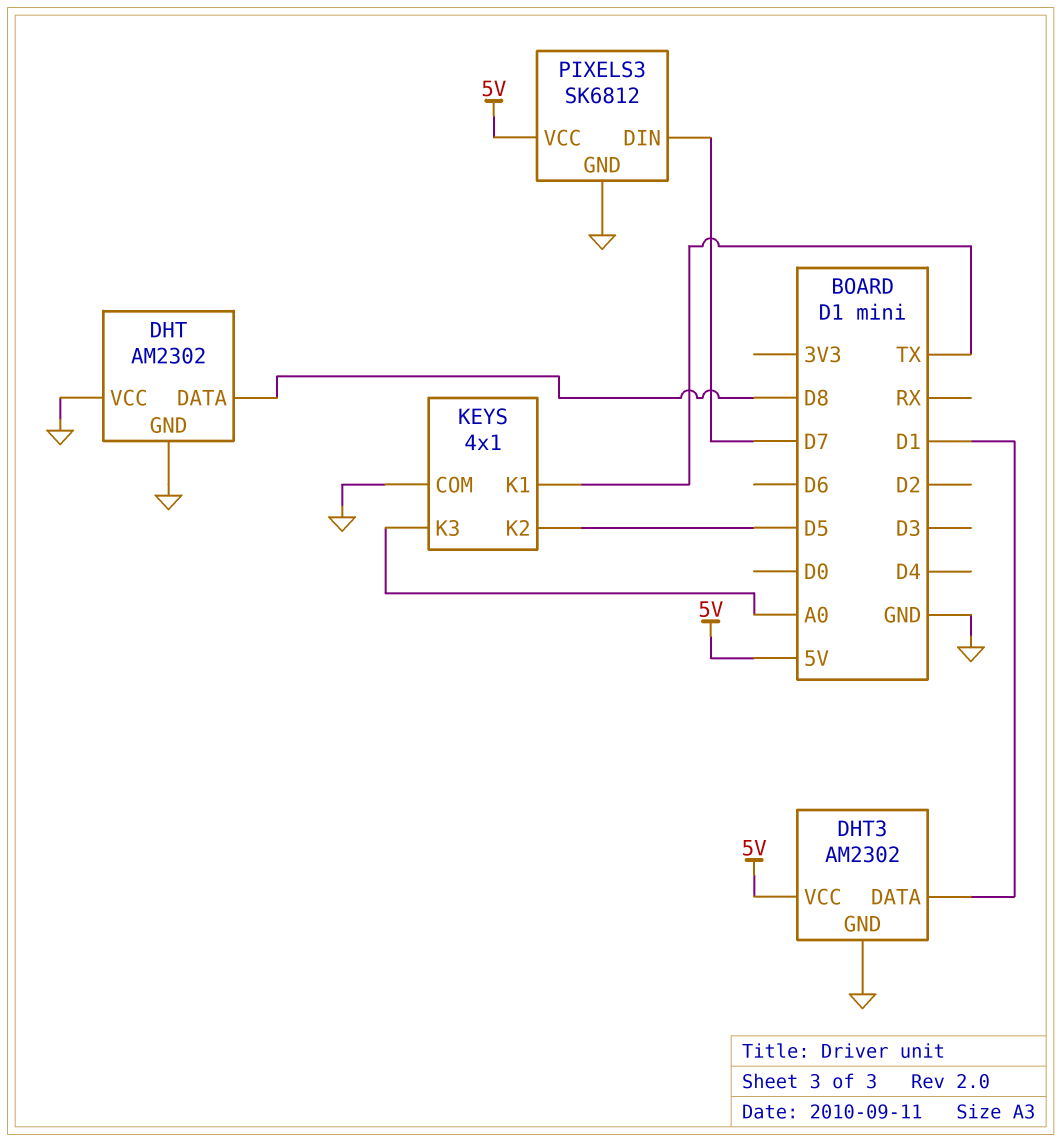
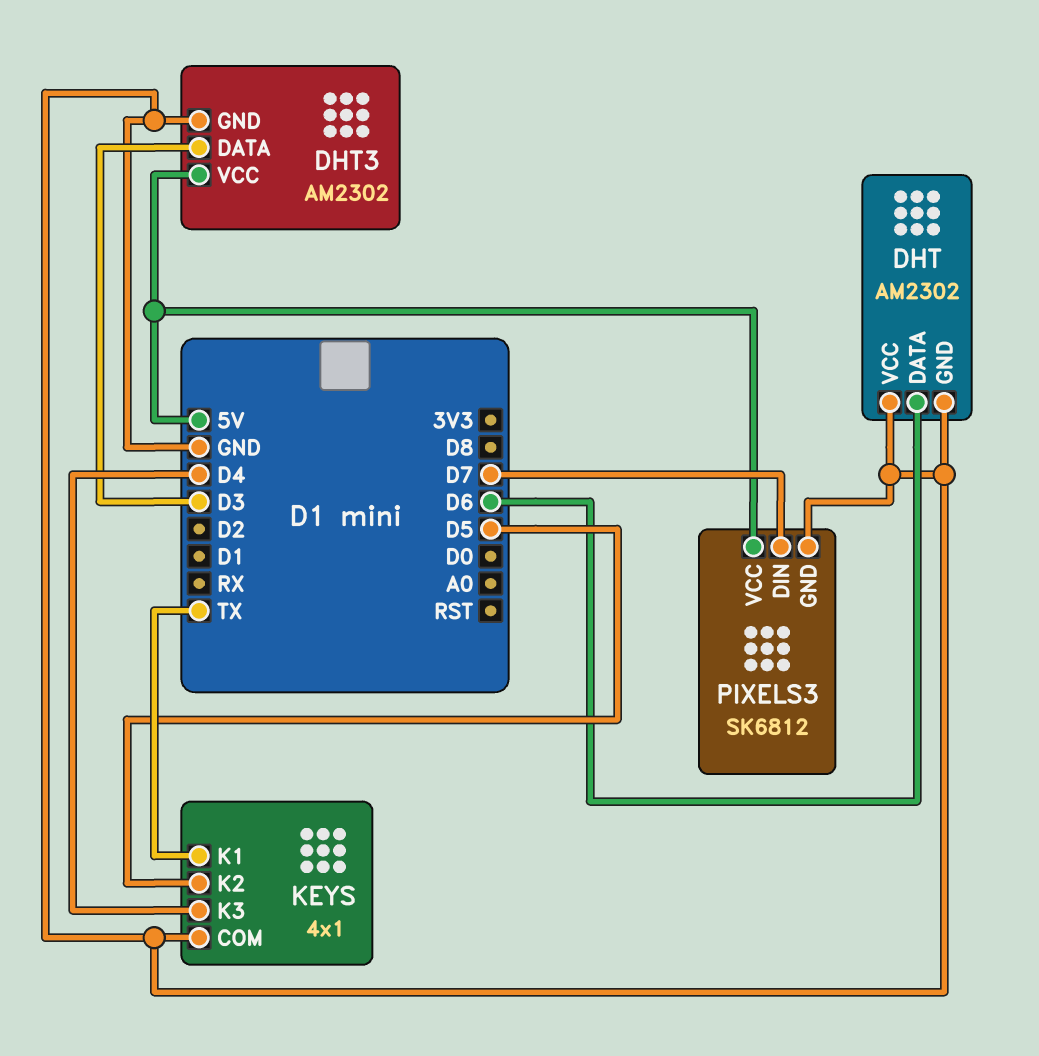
DHT pin DATA: D8 -> D6
DHT3 pin DATA: D1 -> D3
KEYS pin K3: A0 -> D4

